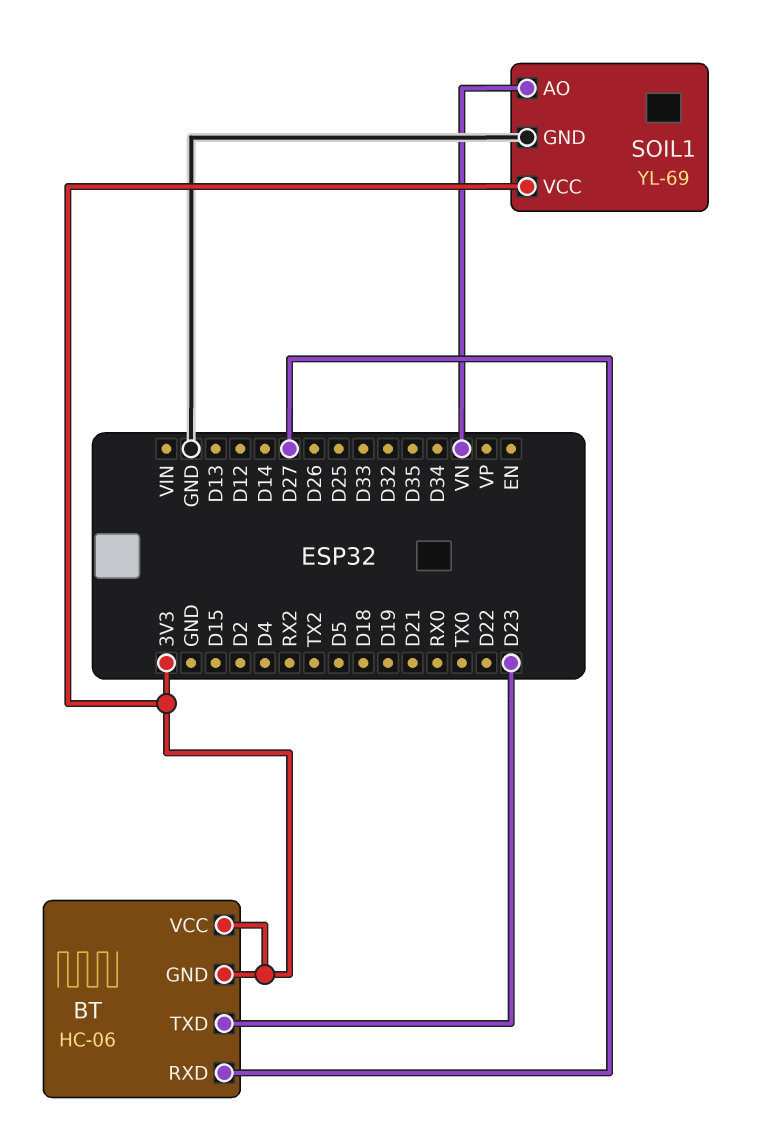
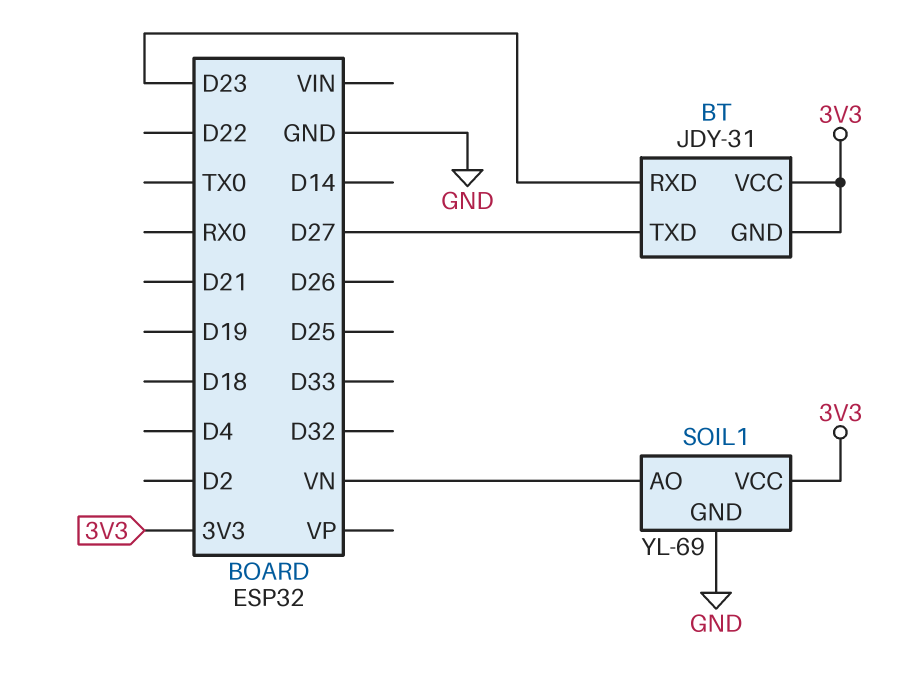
BT: HC-06 -> JDY-31
BT pin RXD: D27 -> D23
BT pin TXD: D23 -> D27

